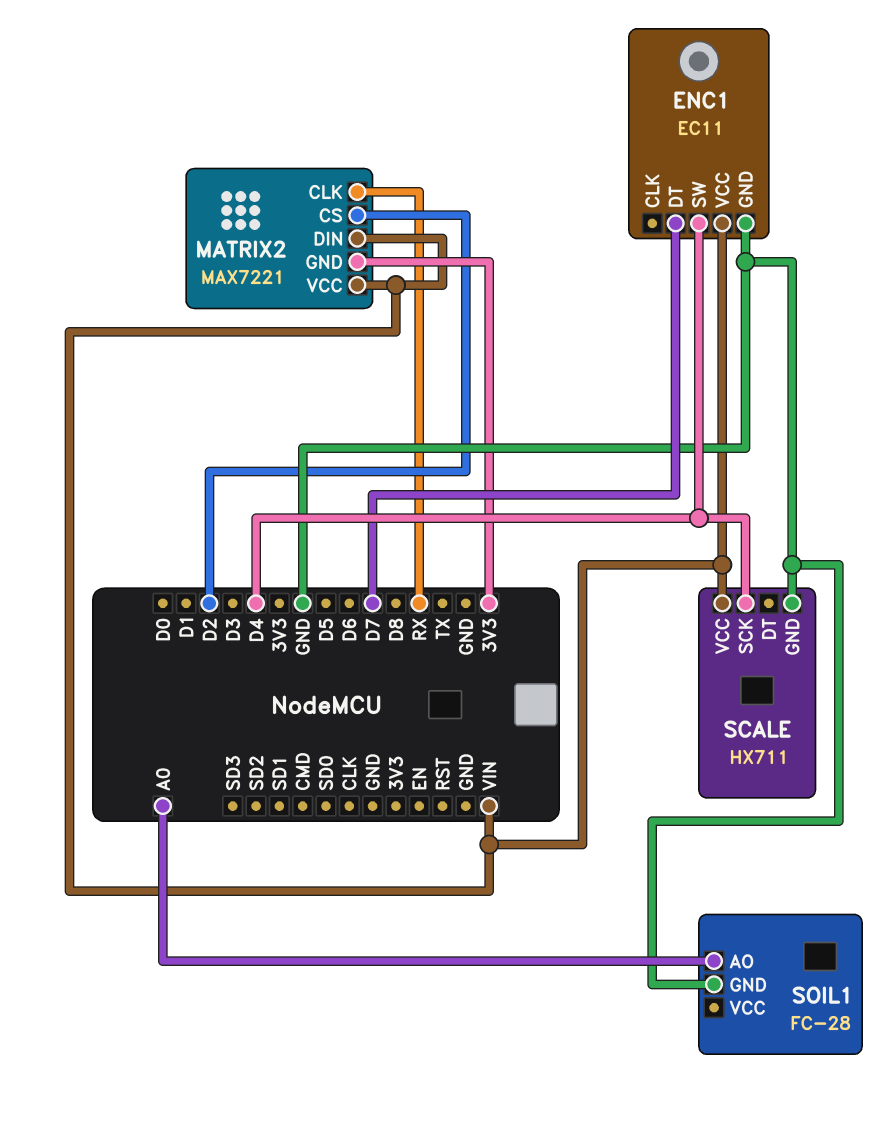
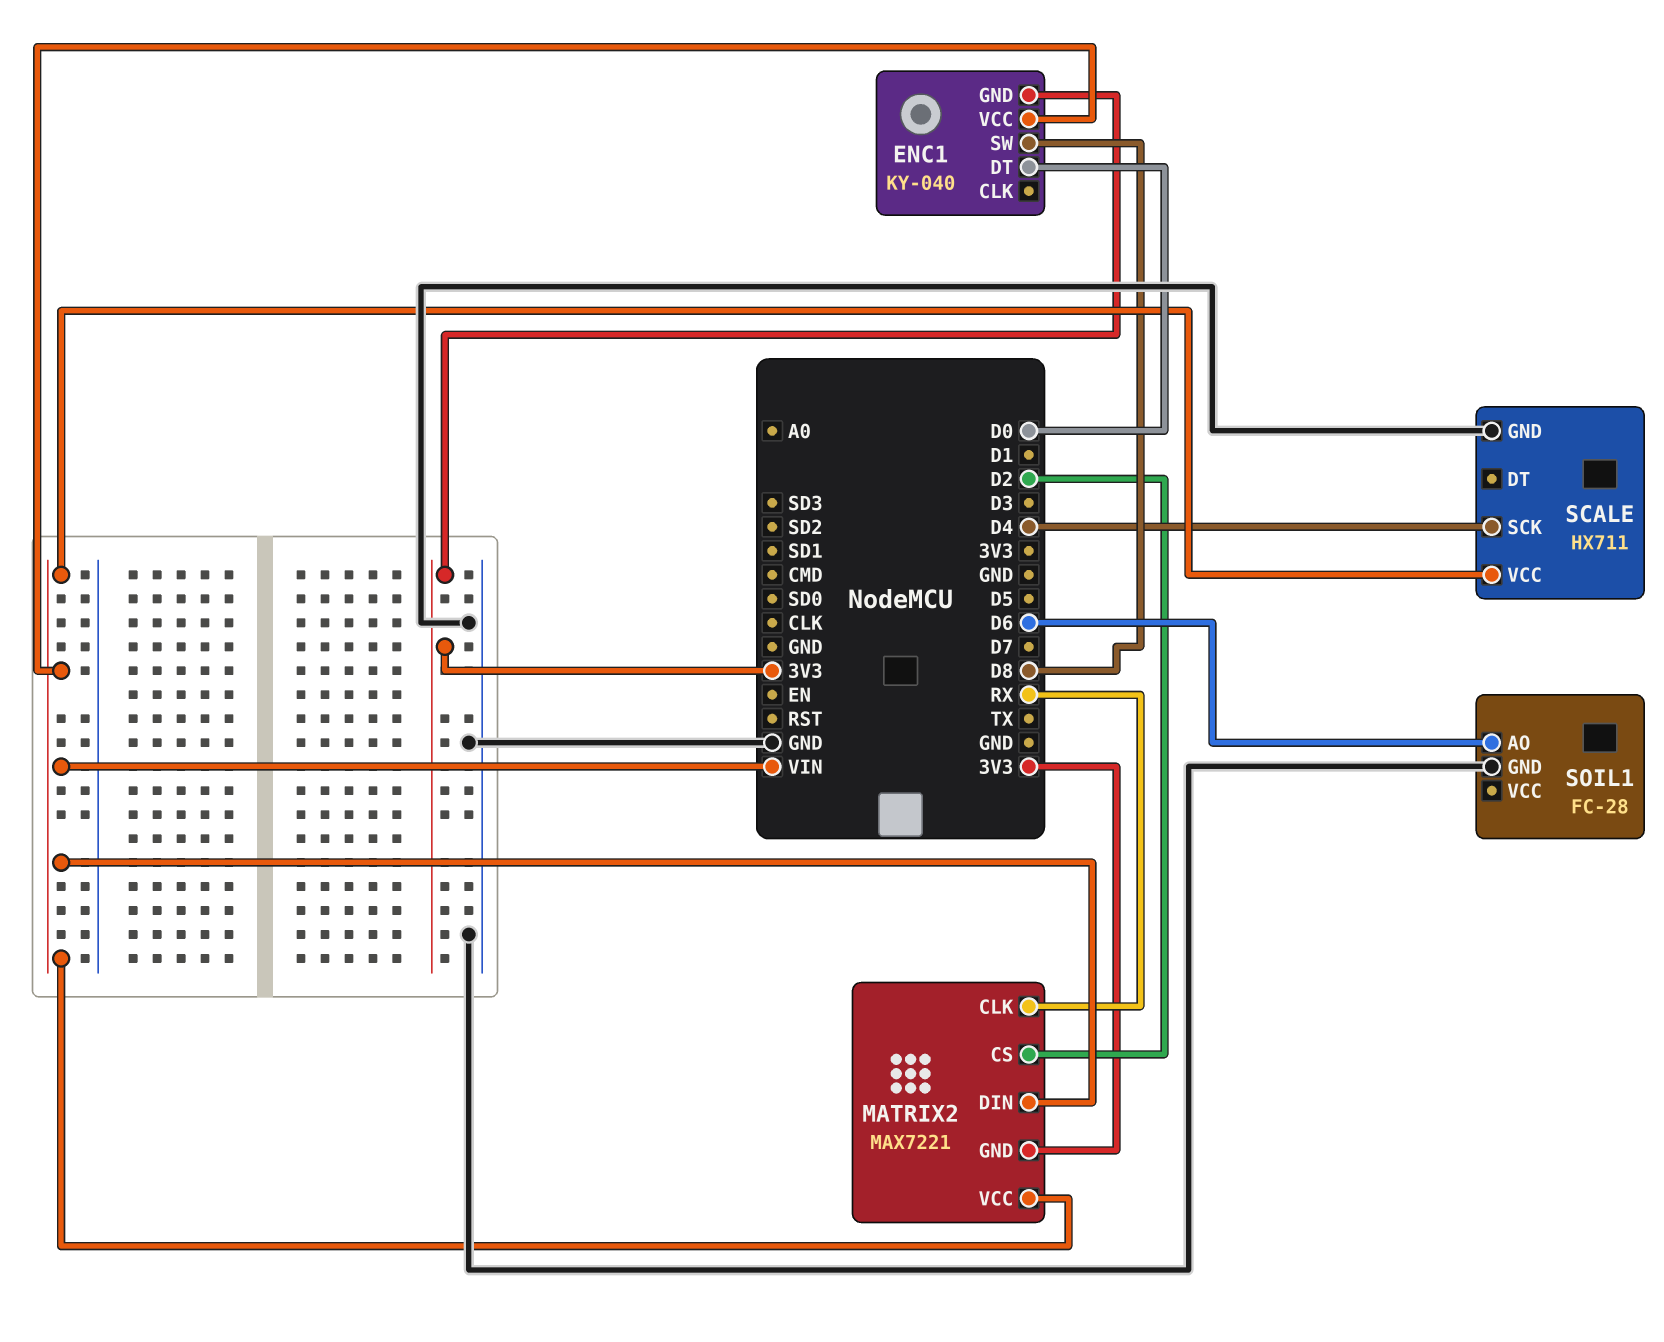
ENC1: EC11 -> KY-040
ENC1 pin DT: D7 -> D0
ENC1 pin GND: GND -> 3V3
ENC1 pin SW: D4 -> D8
SOIL1 pin AO: A0 -> D6

